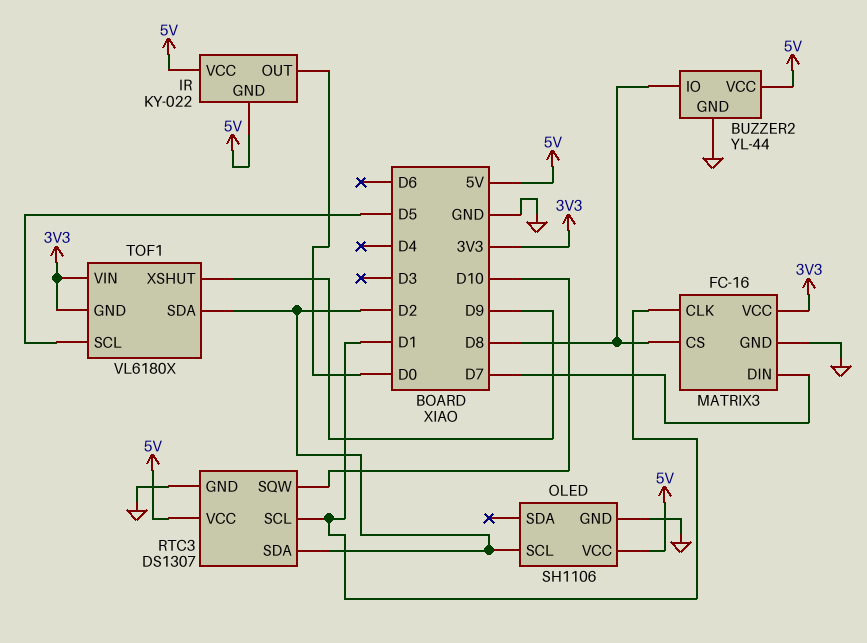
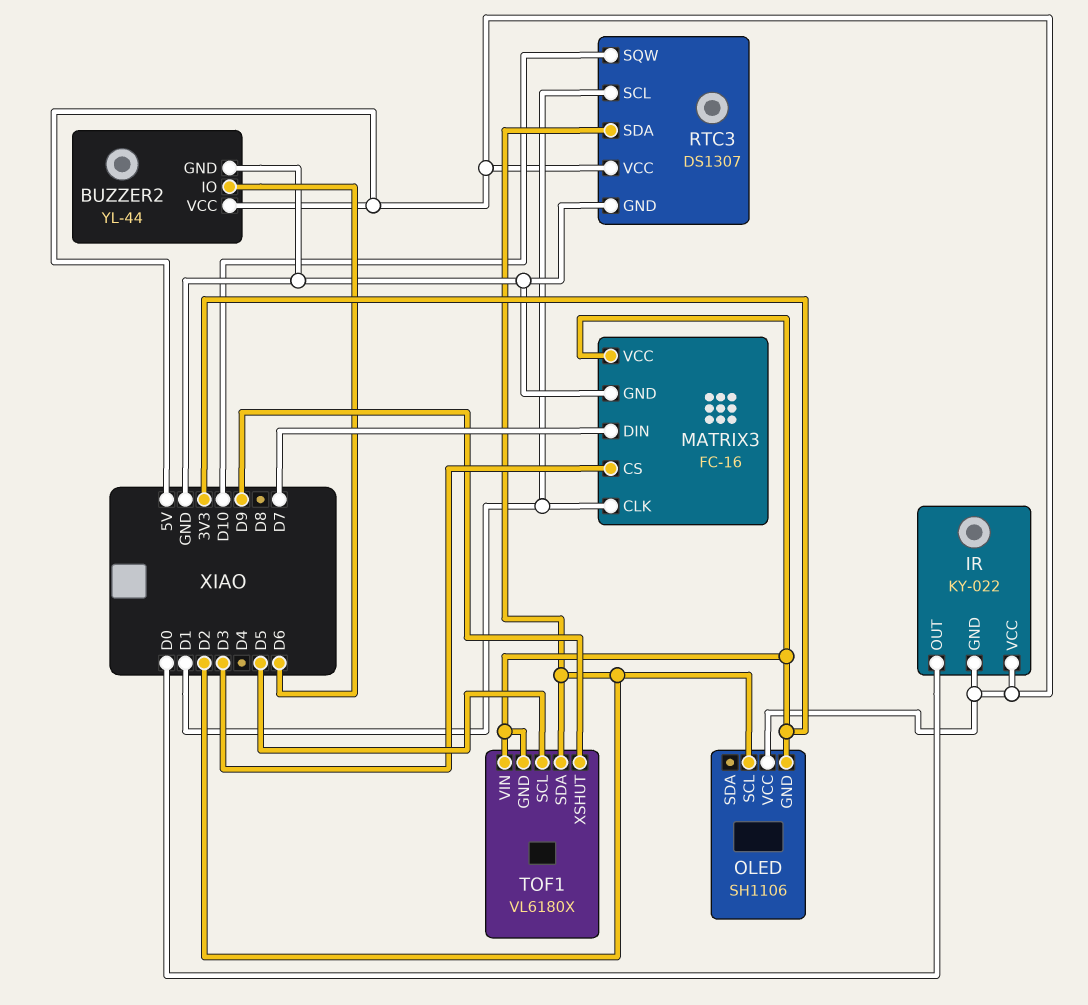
BUZZER2 pin IO: D8 -> D6
MATRIX3 pin CS: D8 -> D3
OLED pin GND: GND -> 3V3

